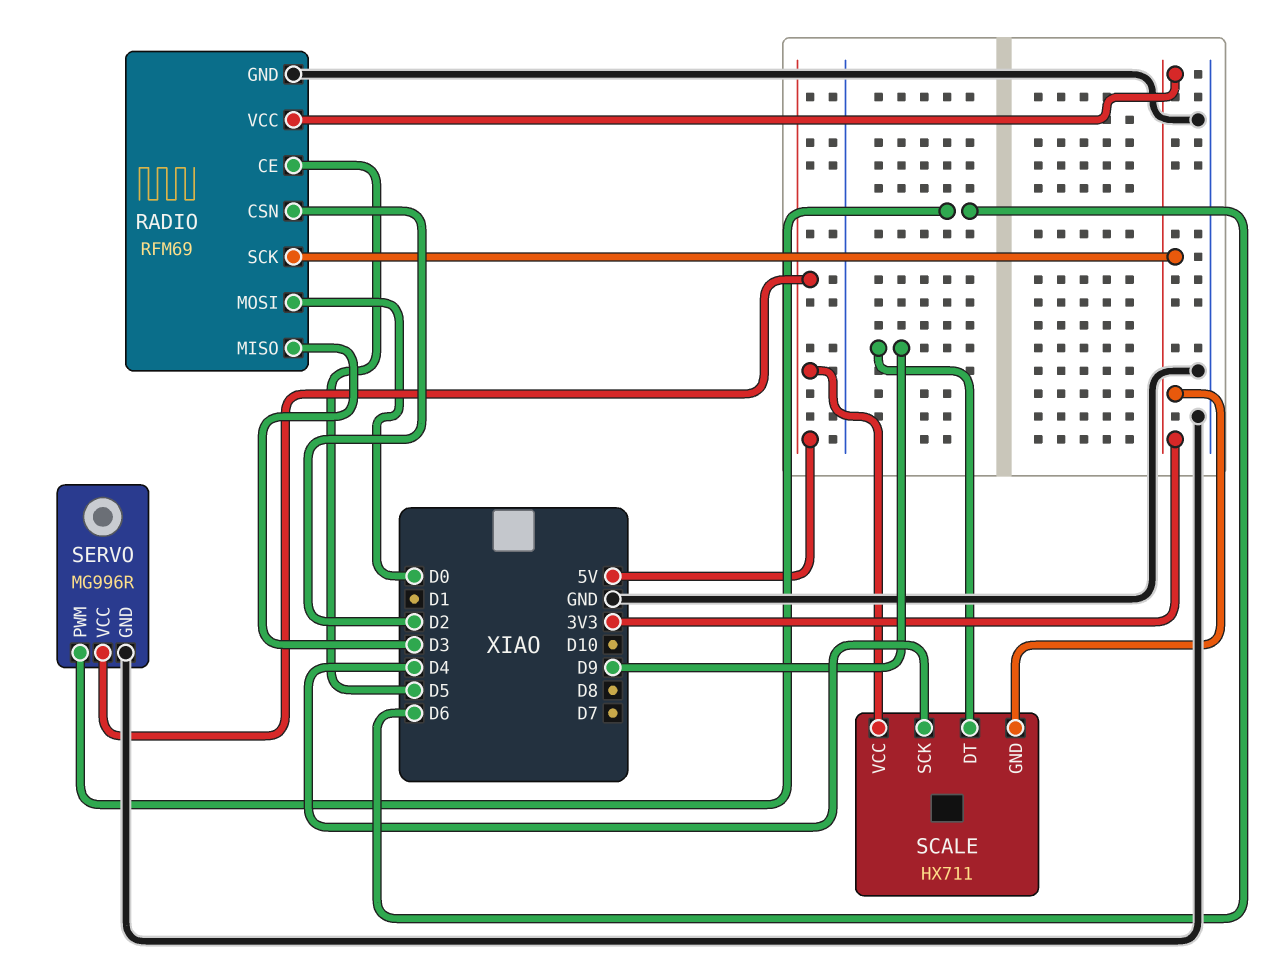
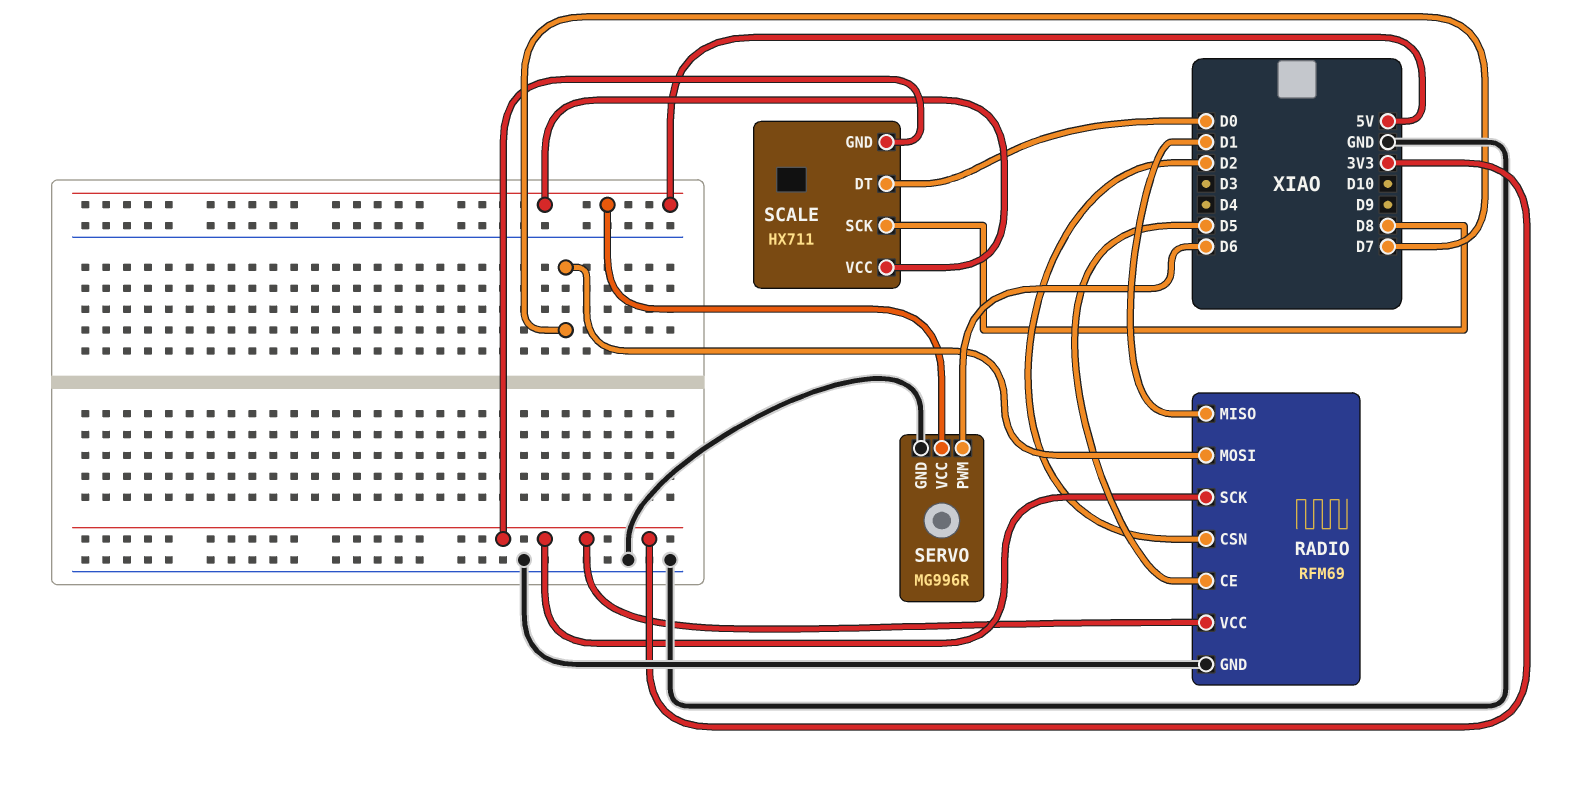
RADIO pin MISO: D3 -> D1
RADIO pin MOSI: D0 -> D7
SCALE pin DT: D9 -> D0
SCALE pin SCK: D4 -> D8

